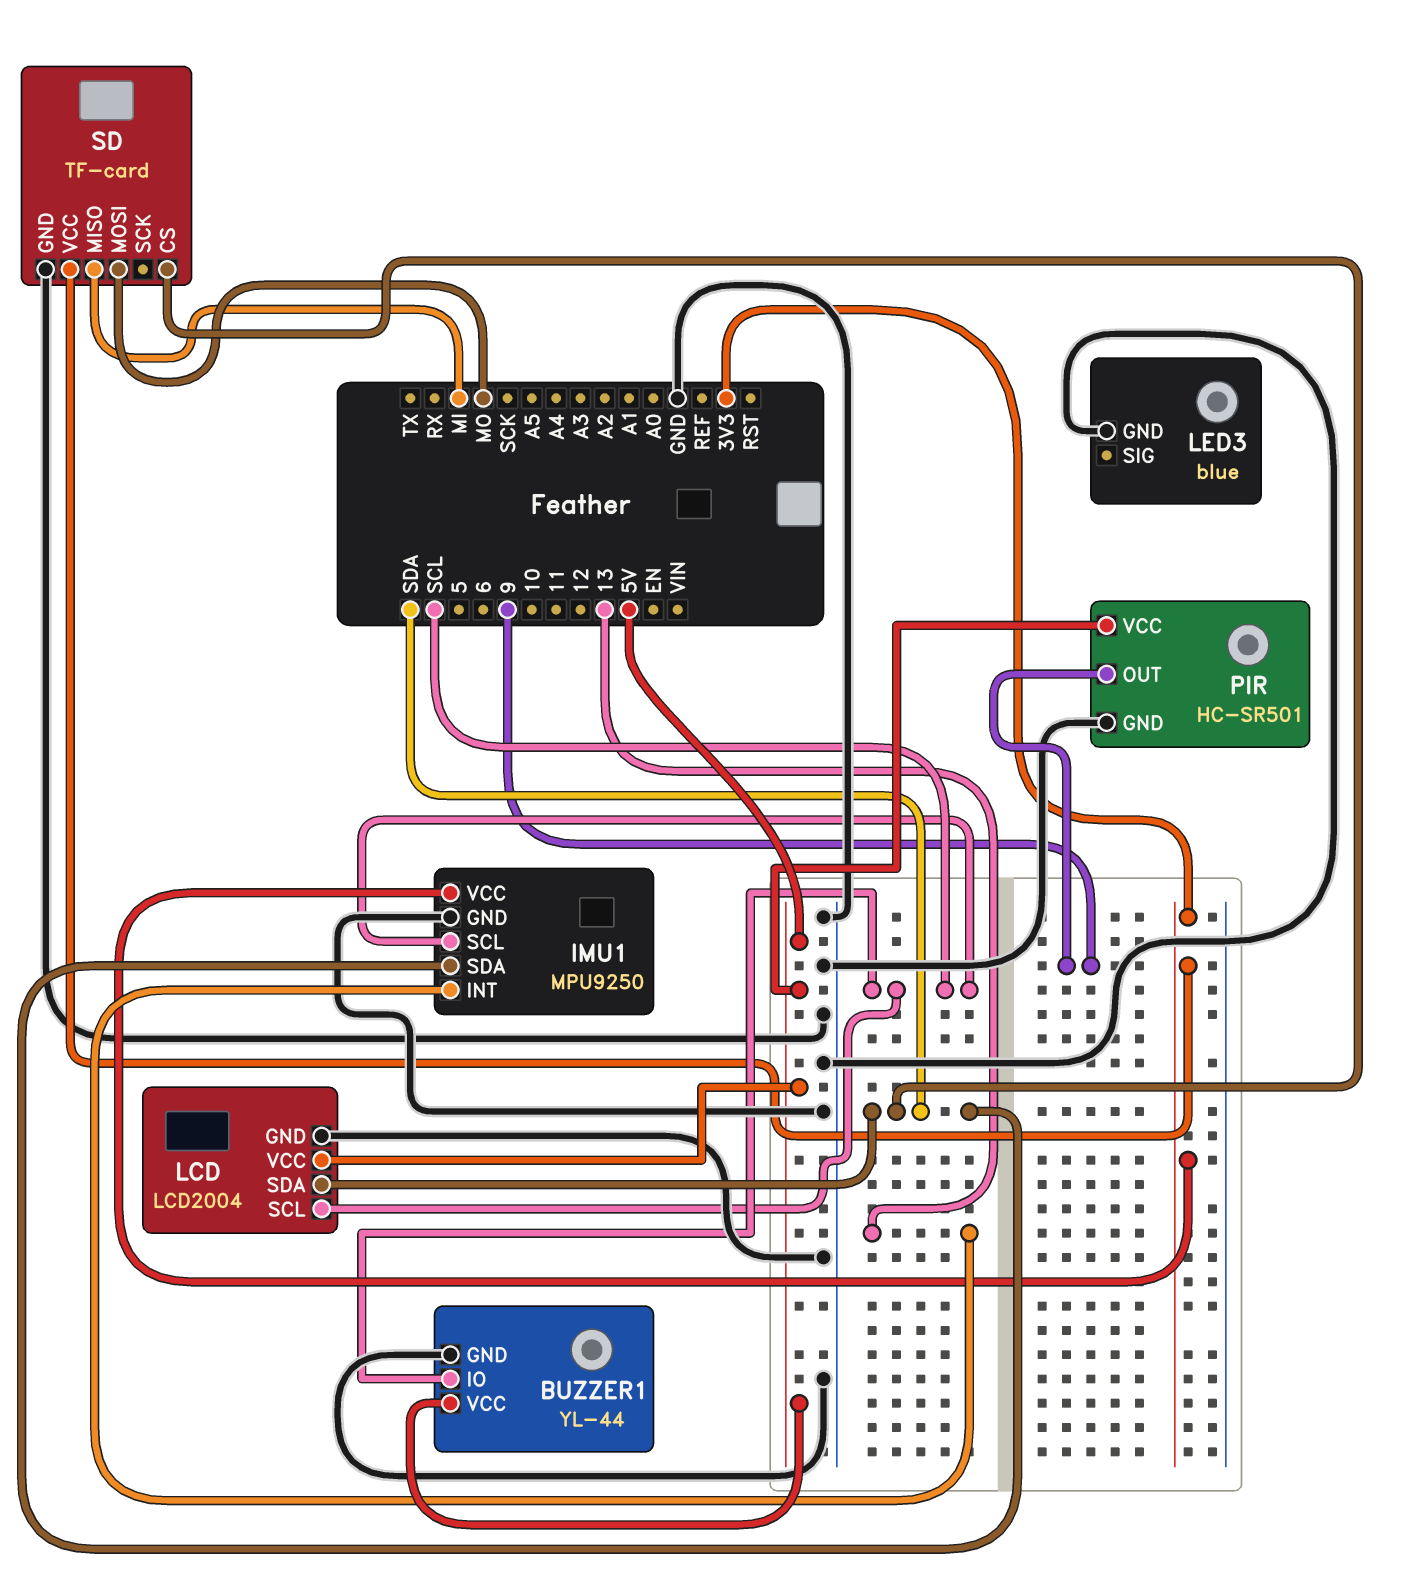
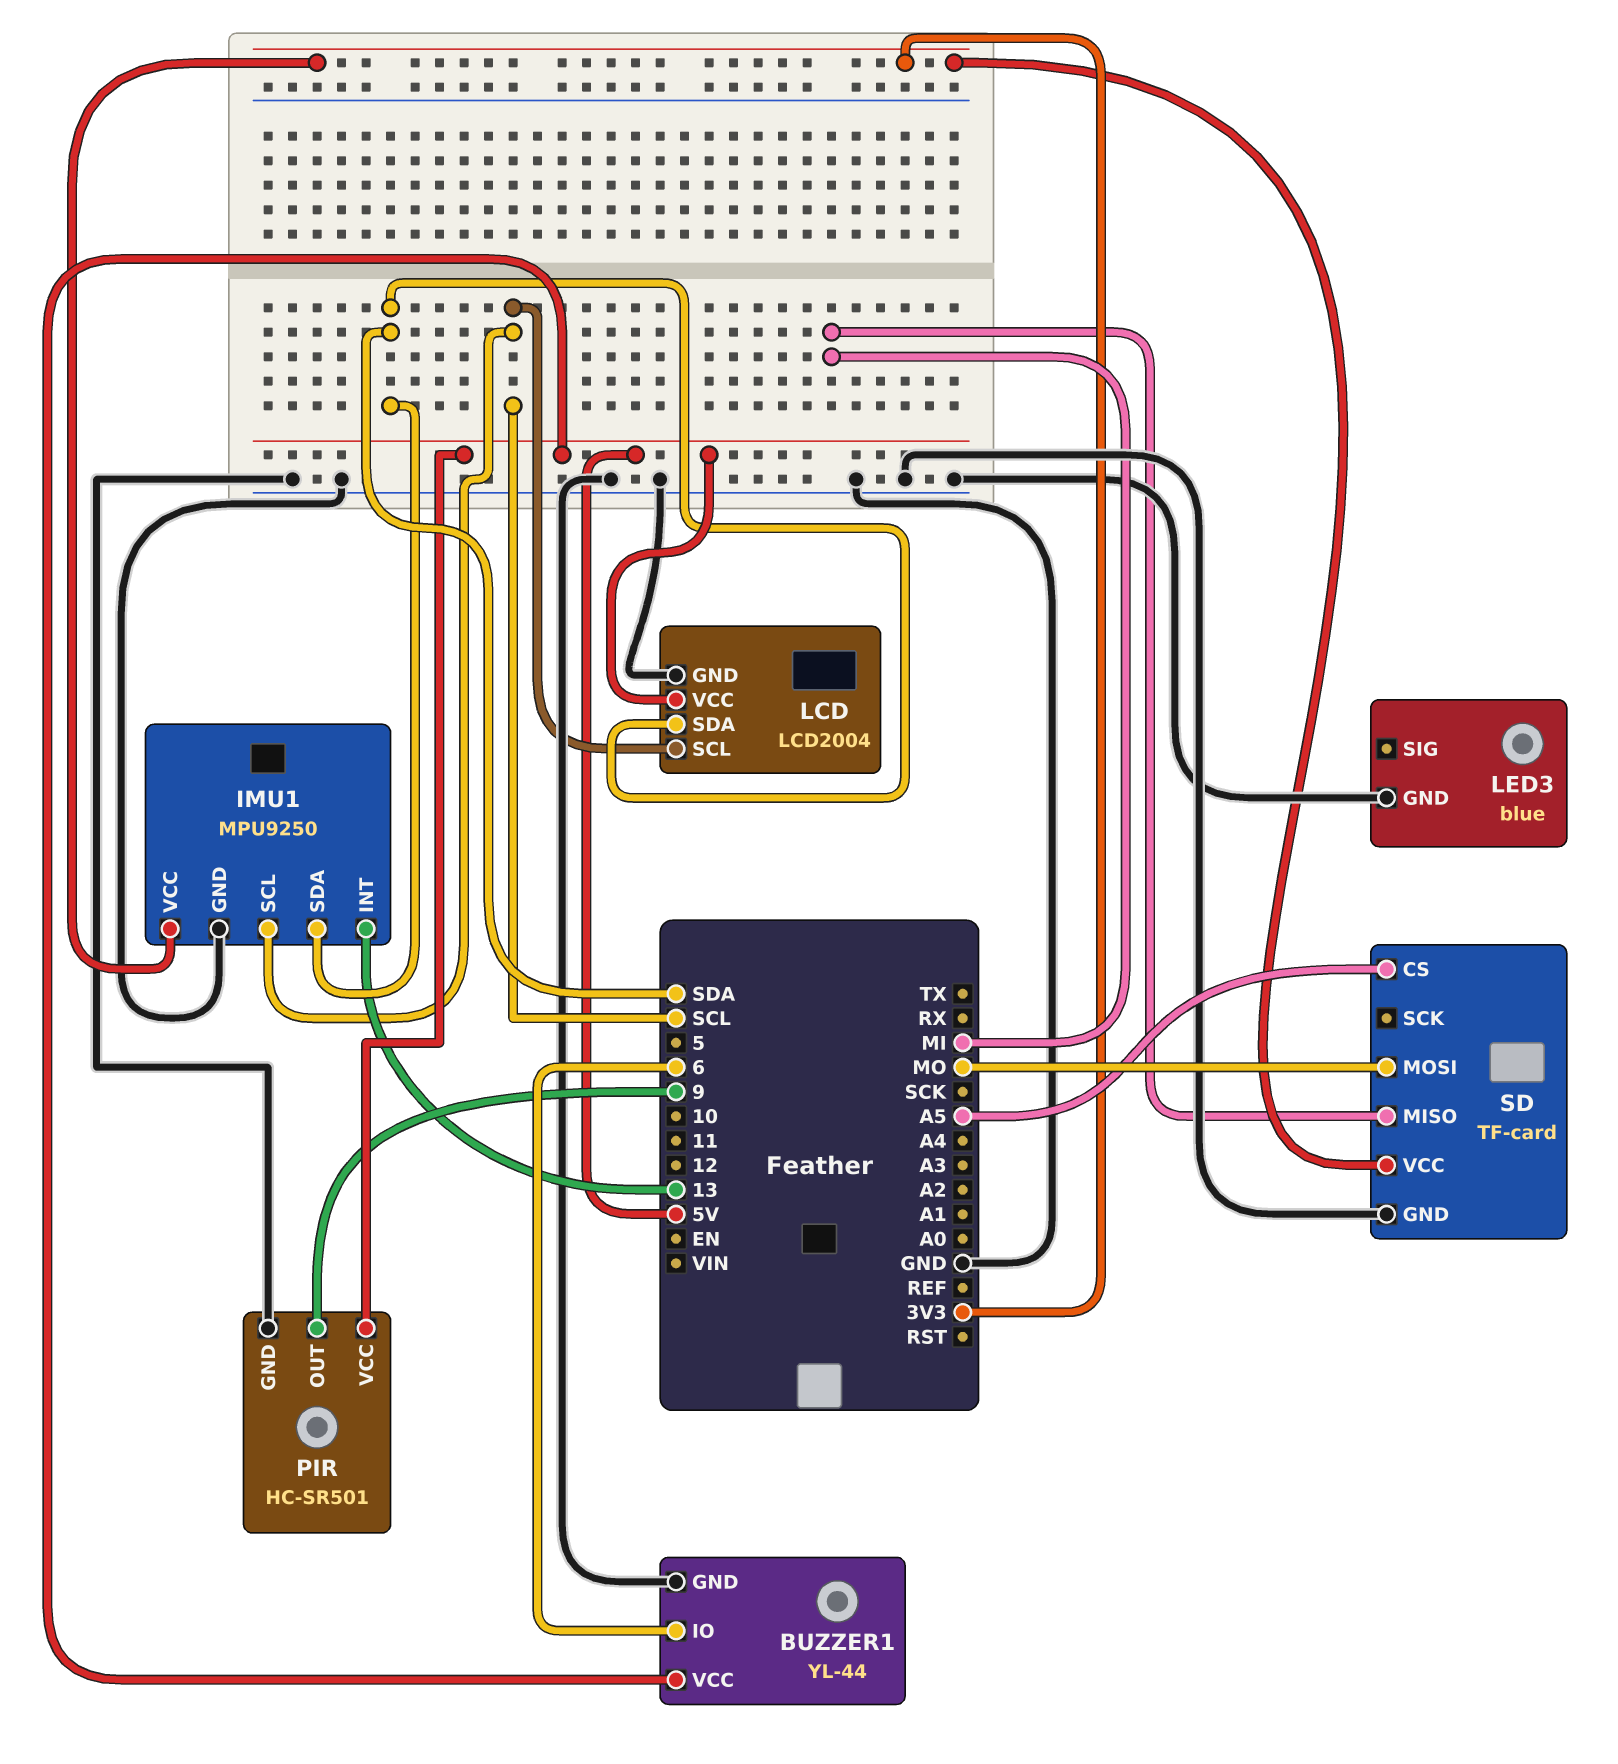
BUZZER1 pin IO: SCL -> 6
SD pin CS: SDA -> A5

